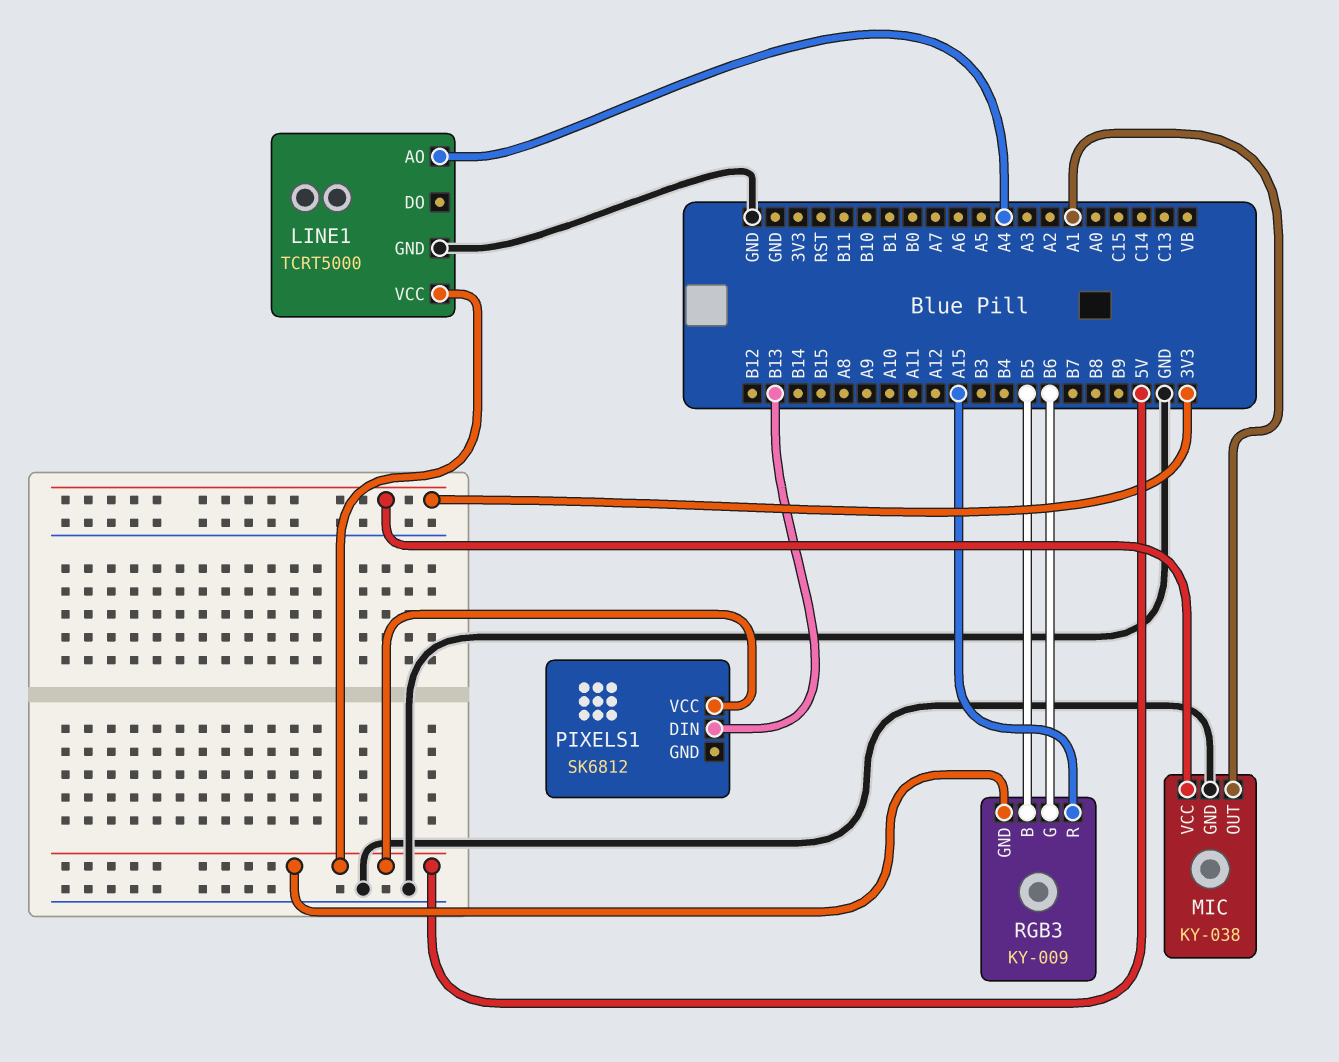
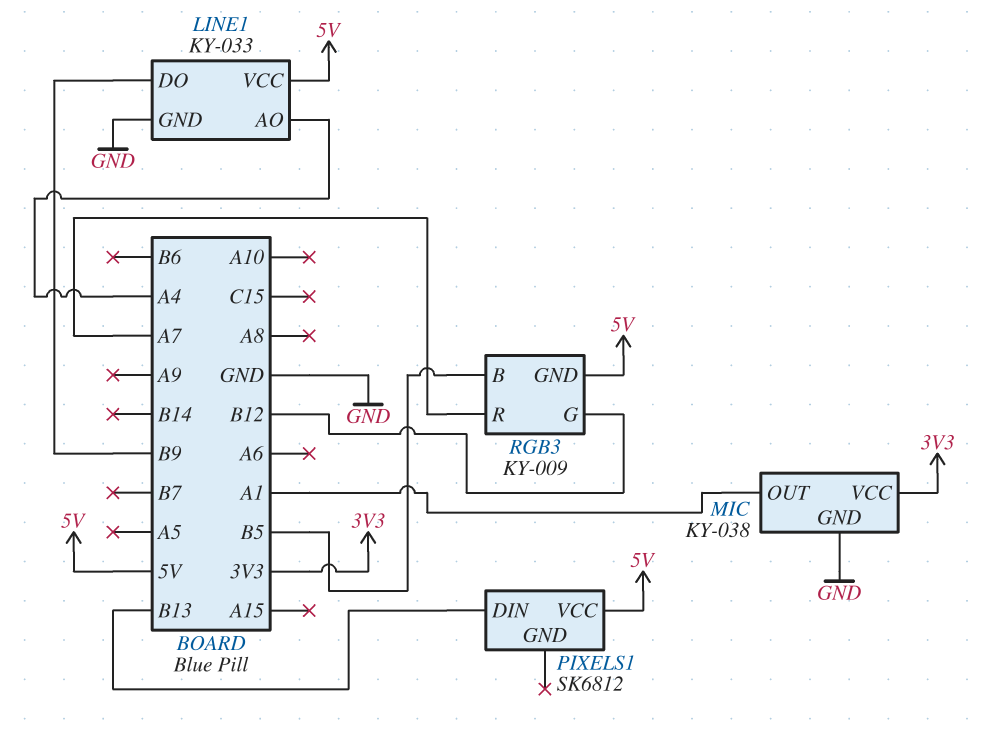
LINE1: TCRT5000 -> KY-033
LINE1 pin DO: none -> B9
RGB3 pin G: B6 -> B12
RGB3 pin R: A15 -> A7

